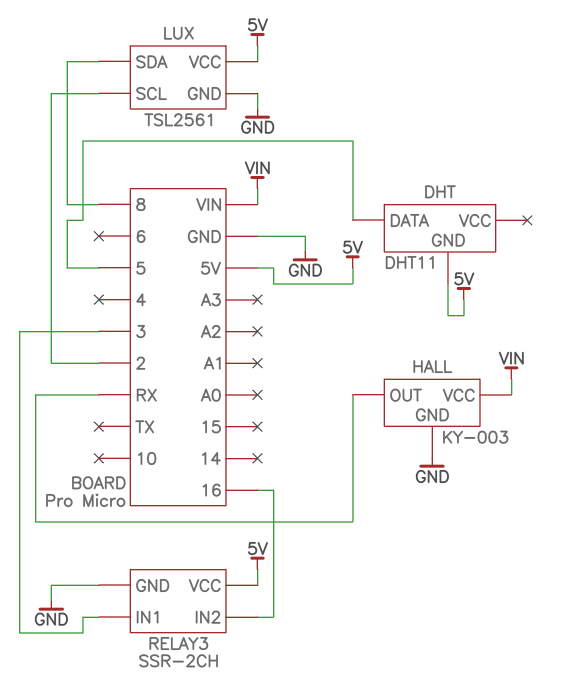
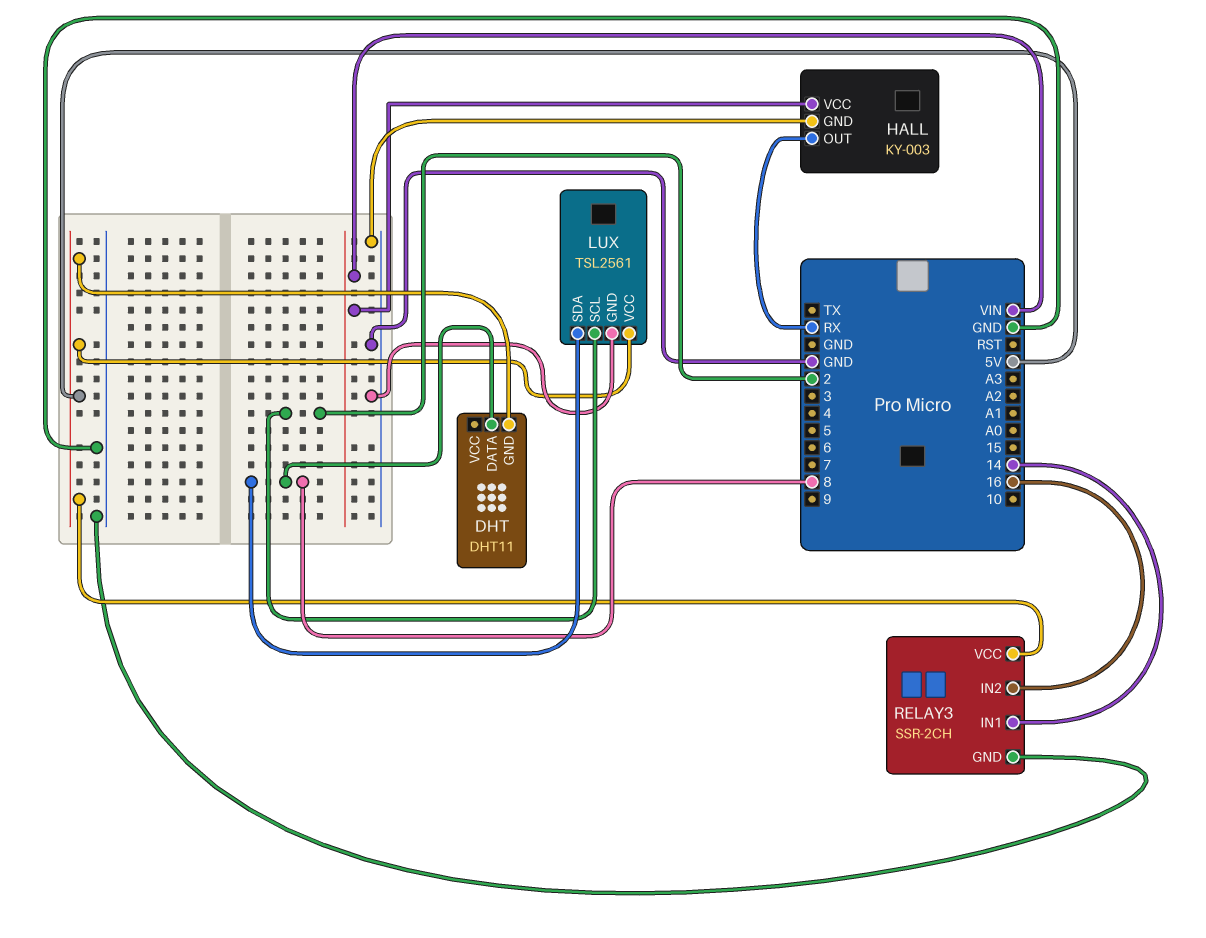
DHT pin DATA: 5 -> 8
RELAY3 pin IN1: 3 -> 14

